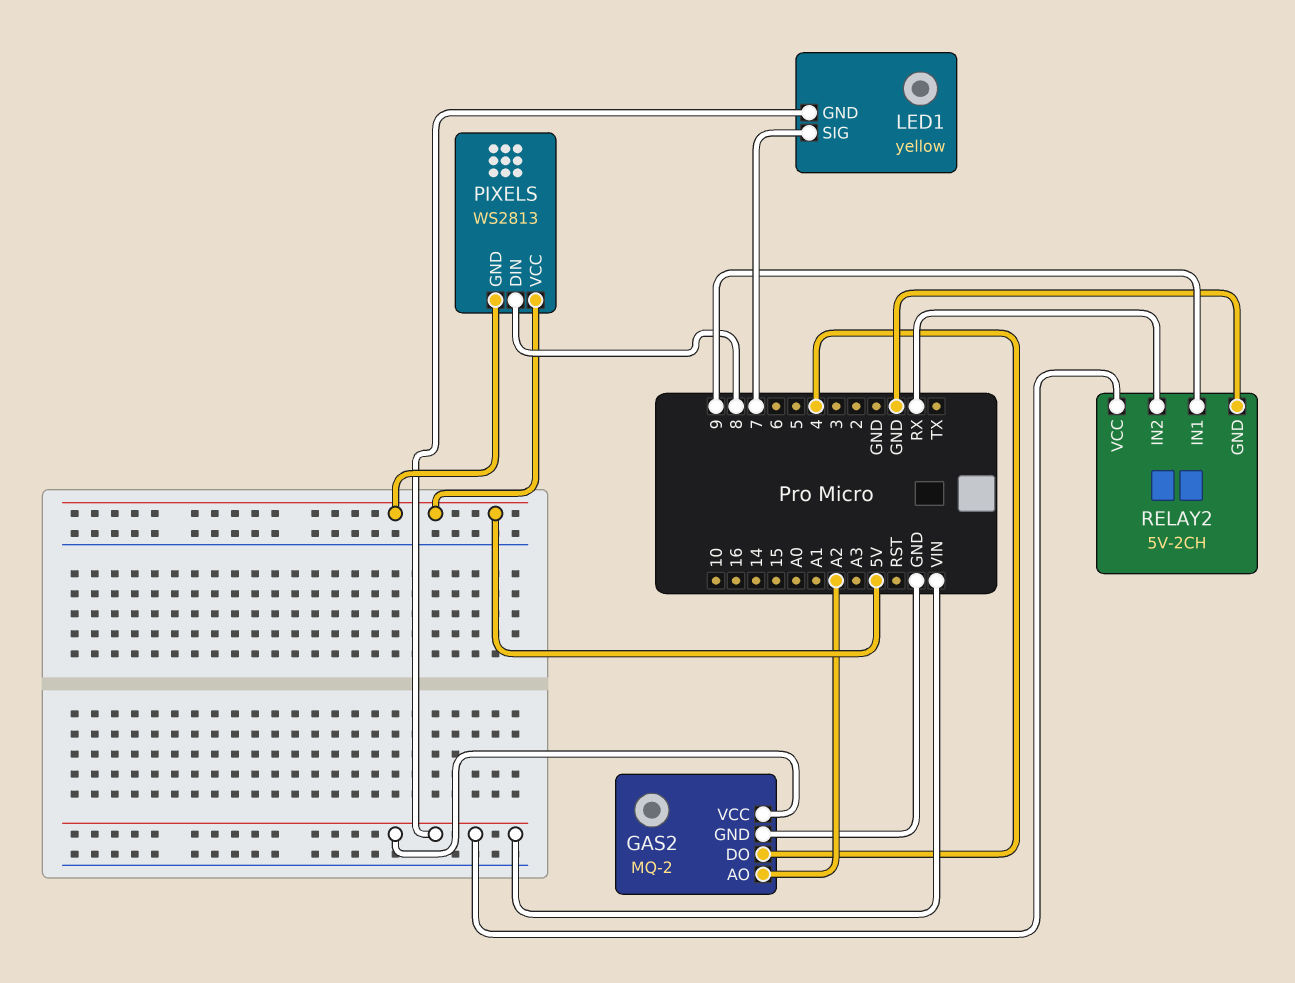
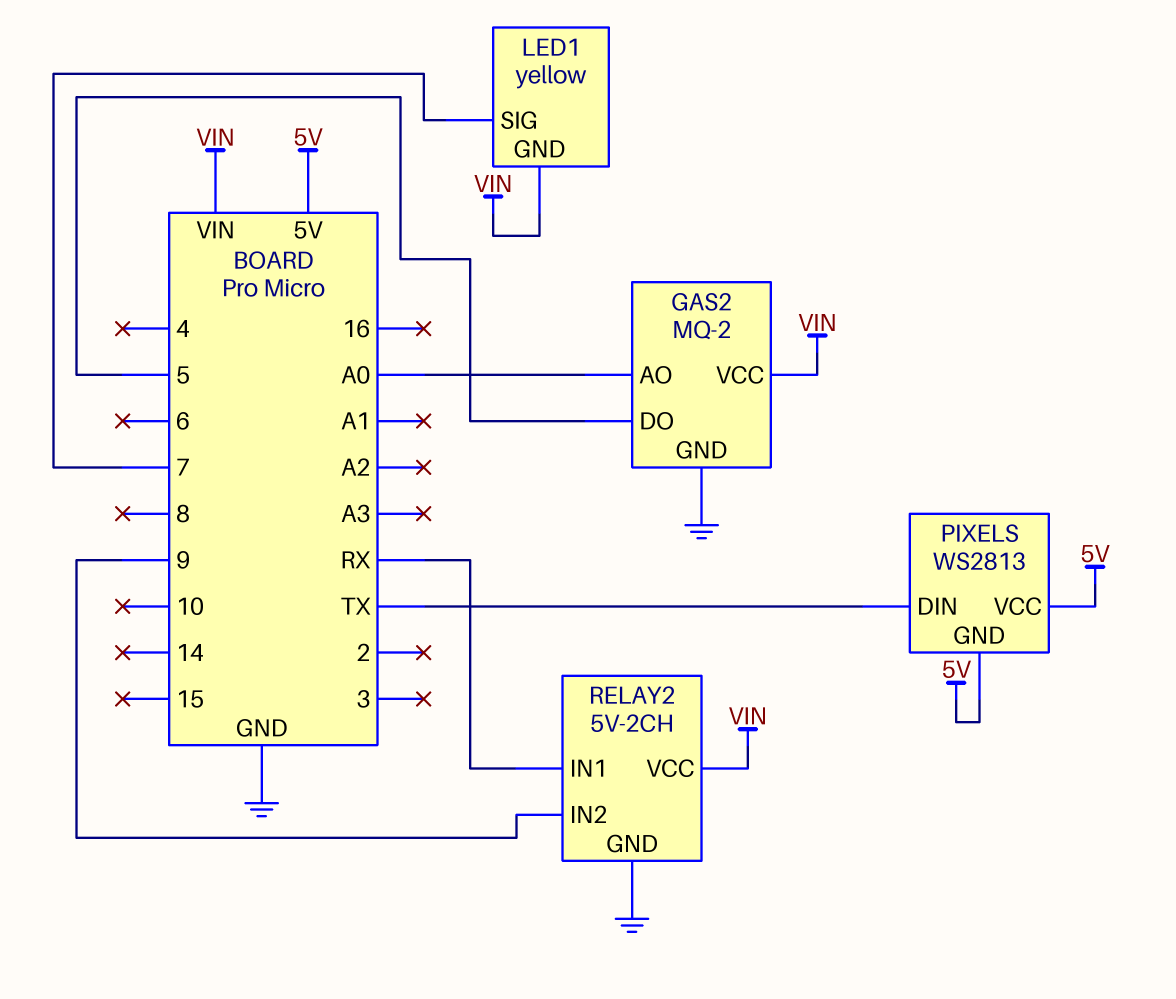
GAS2 pin AO: A2 -> A0
GAS2 pin DO: 4 -> 5
PIXELS pin DIN: 8 -> TX
RELAY2 pin IN1: 9 -> RX
RELAY2 pin IN2: RX -> 9

